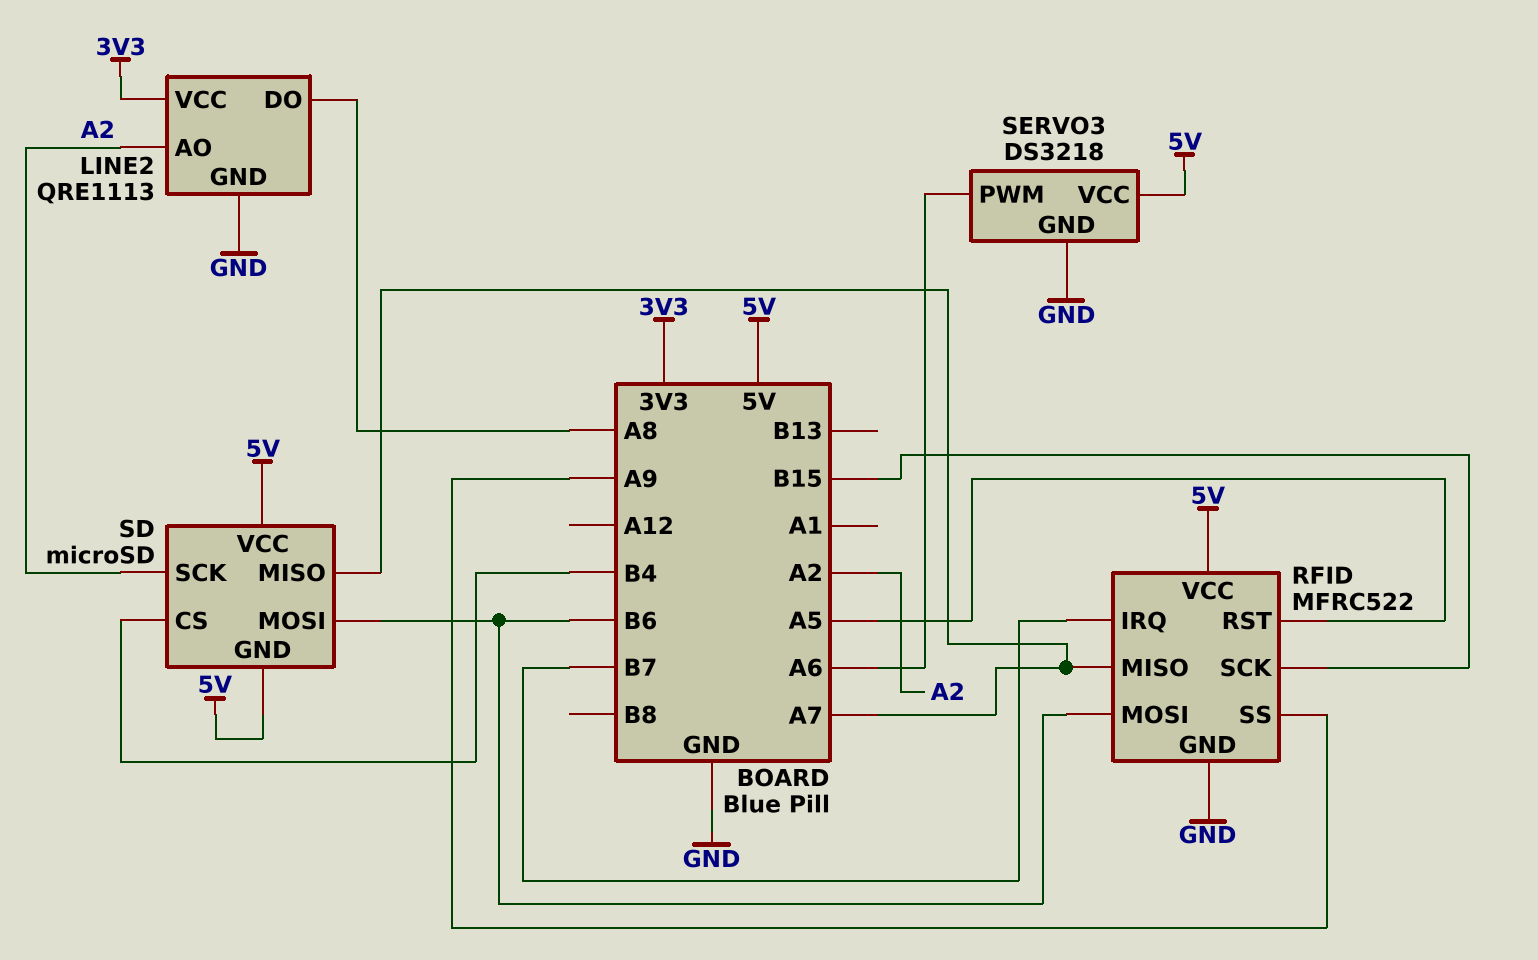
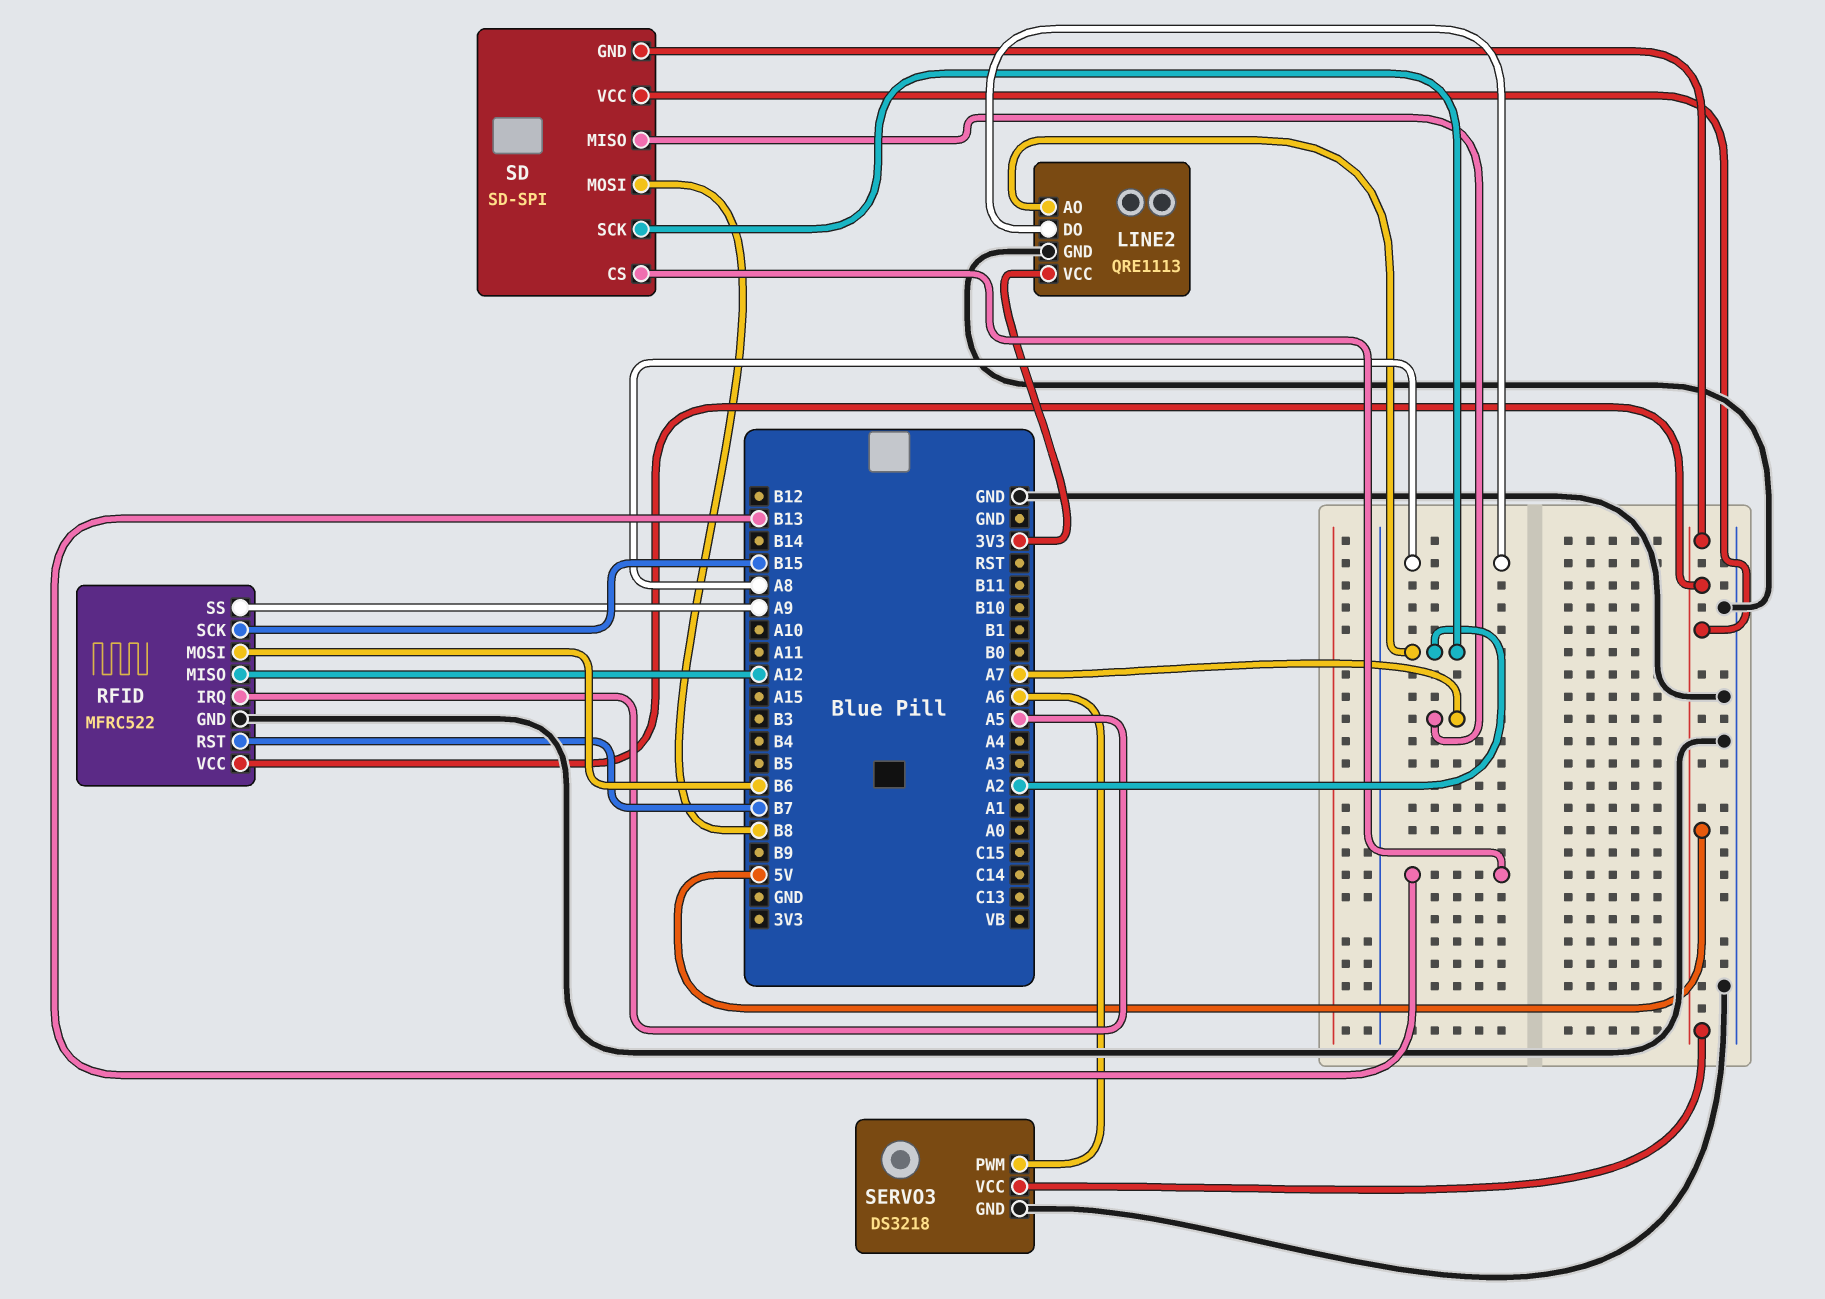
RFID pin IRQ: B7 -> A5
RFID pin MISO: A7 -> A12
RFID pin RST: A5 -> B7
SD: microSD -> SD-SPI
SD pin CS: B4 -> B13
SD pin MOSI: B6 -> B8

